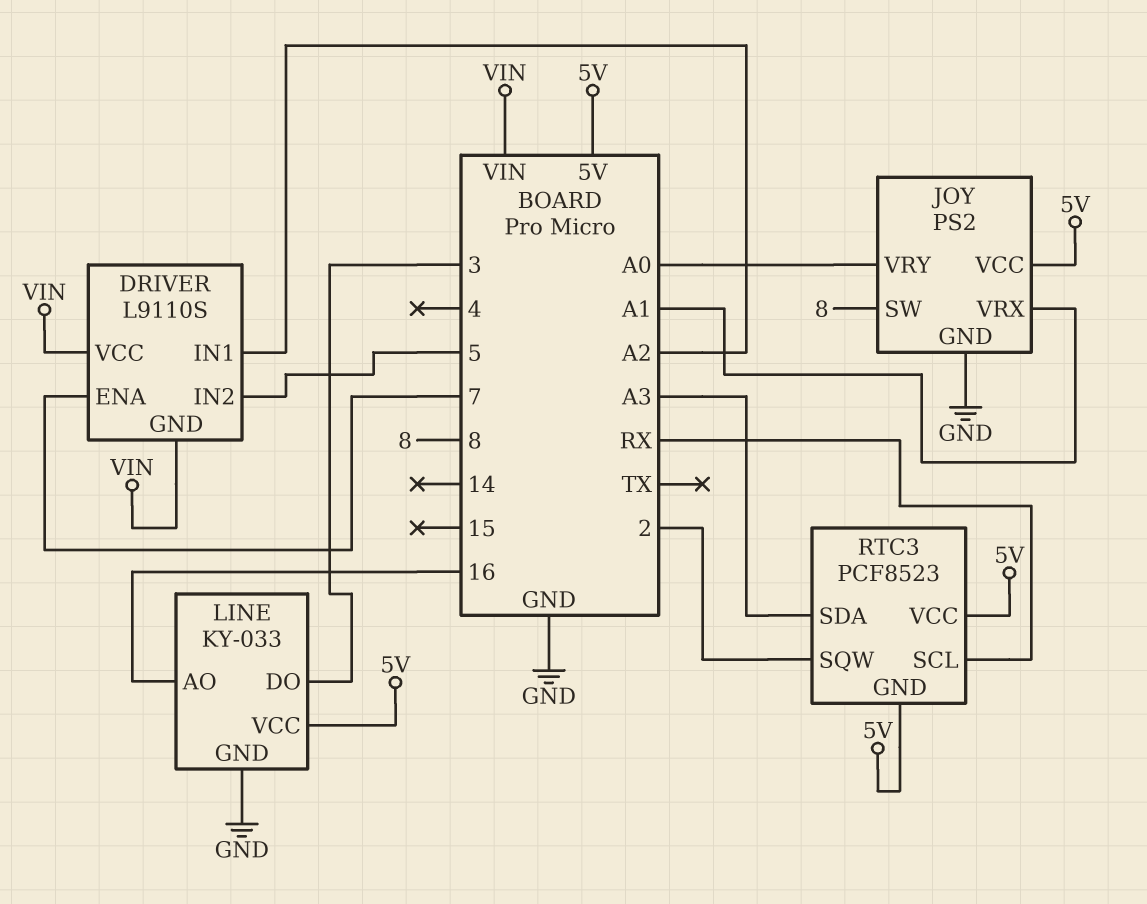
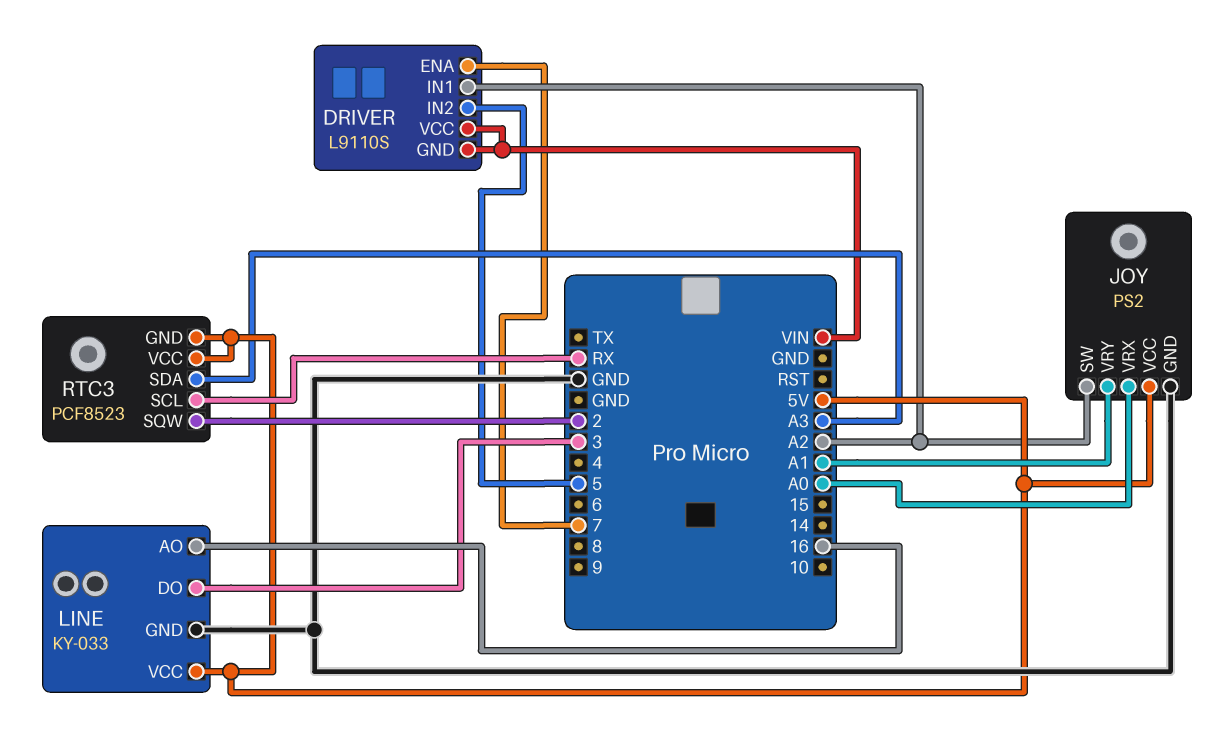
JOY pin SW: 8 -> A2
JOY pin VRX: A1 -> A0
JOY pin VRY: A0 -> A1

